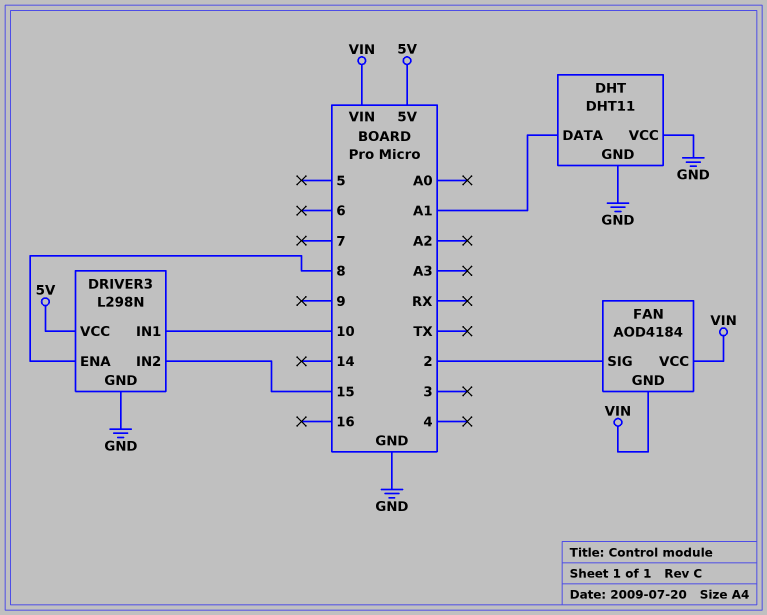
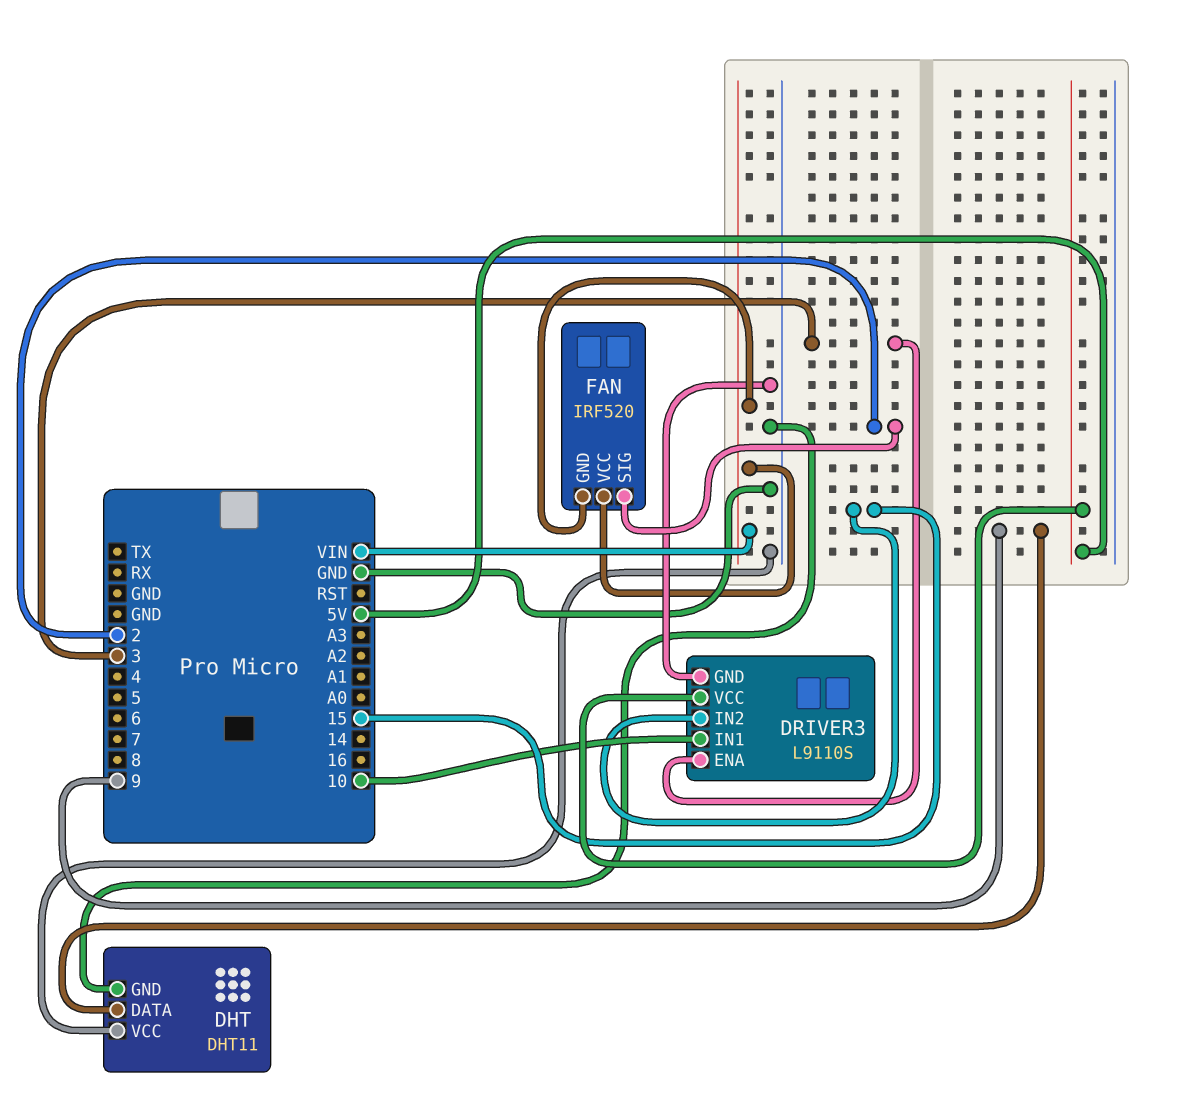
DHT pin DATA: A1 -> 9
DRIVER3: L298N -> L9110S
DRIVER3 pin ENA: 8 -> 3
FAN: AOD4184 -> IRF520

